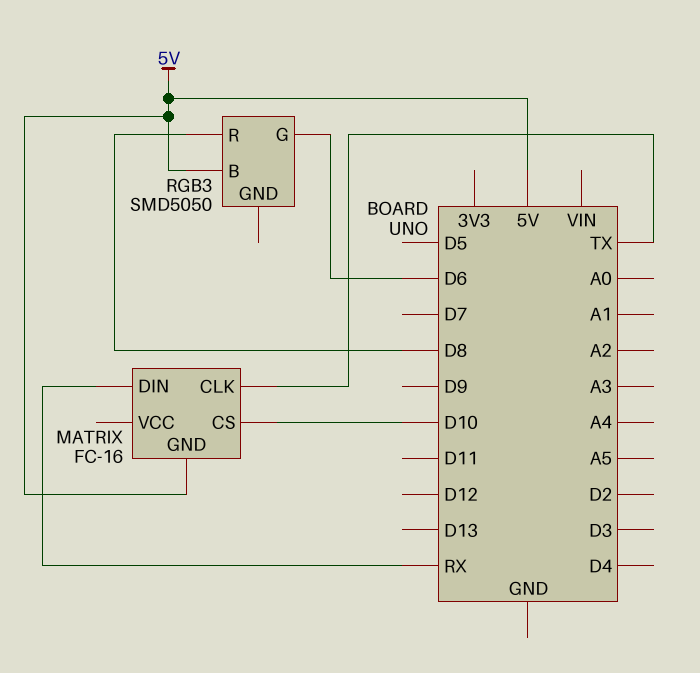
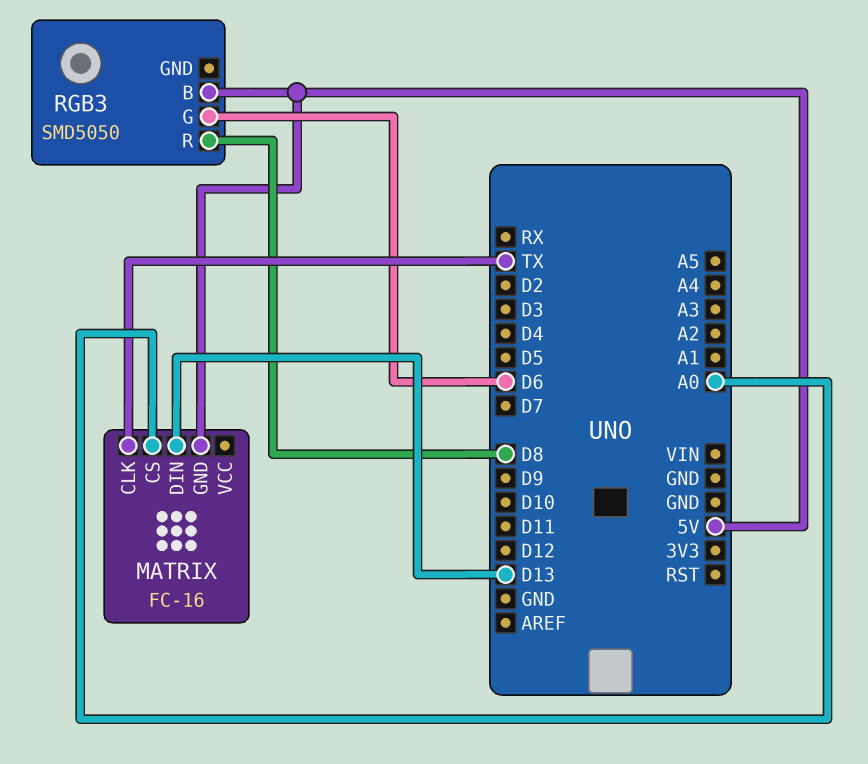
MATRIX pin CS: D10 -> A0
MATRIX pin DIN: RX -> D13

